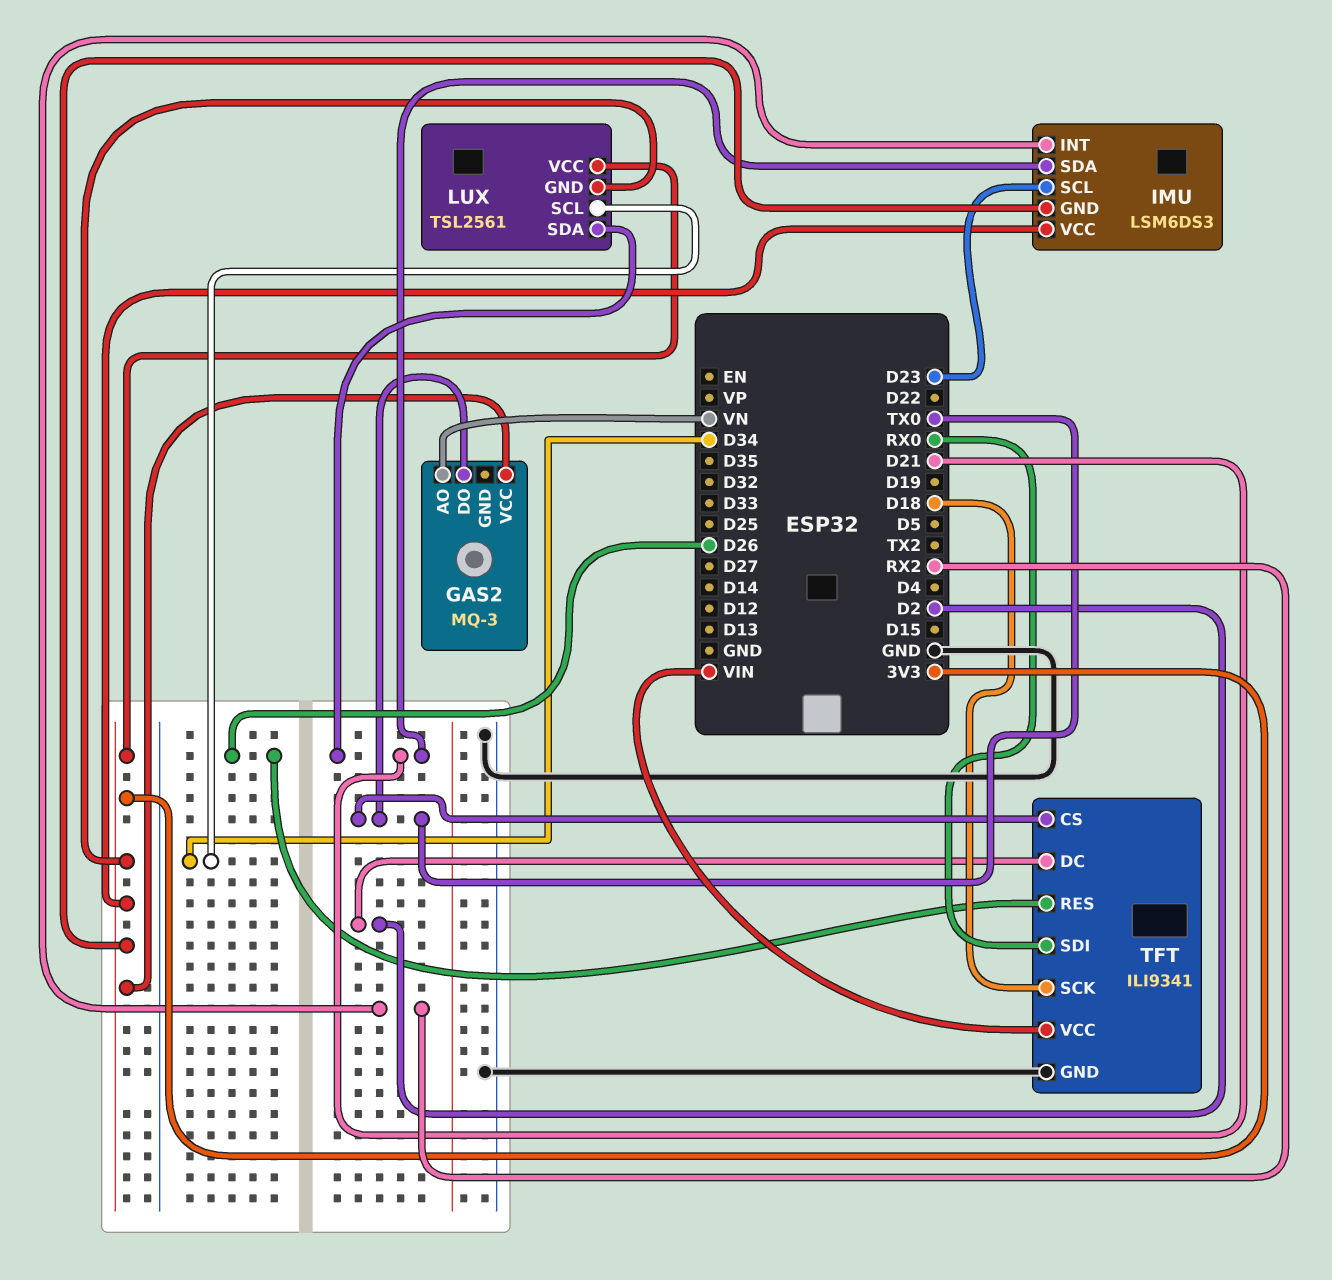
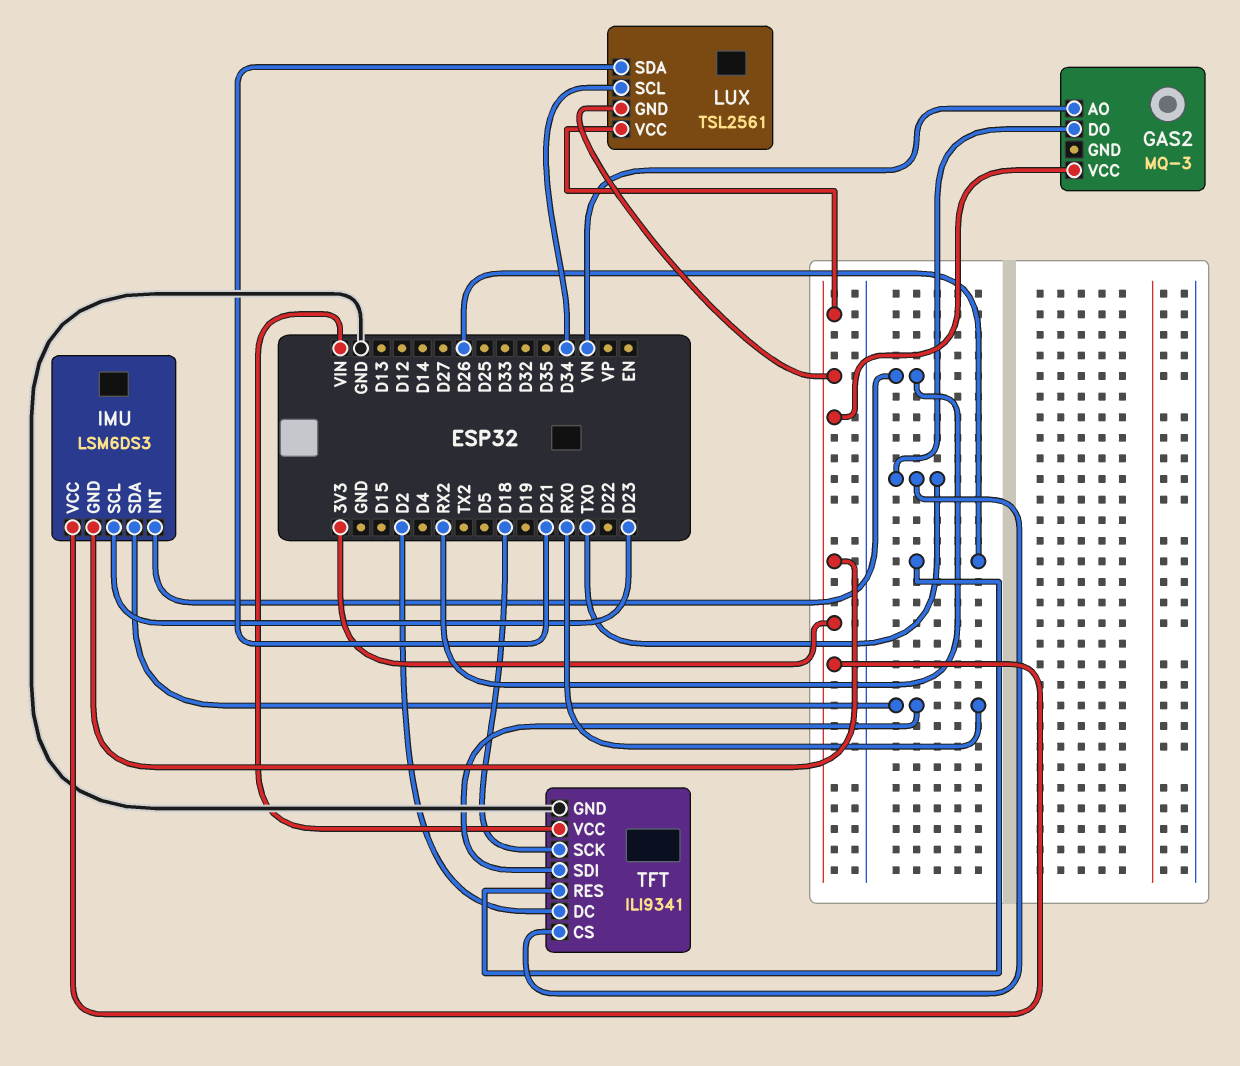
IMU pin SDA: D21 -> RX0

